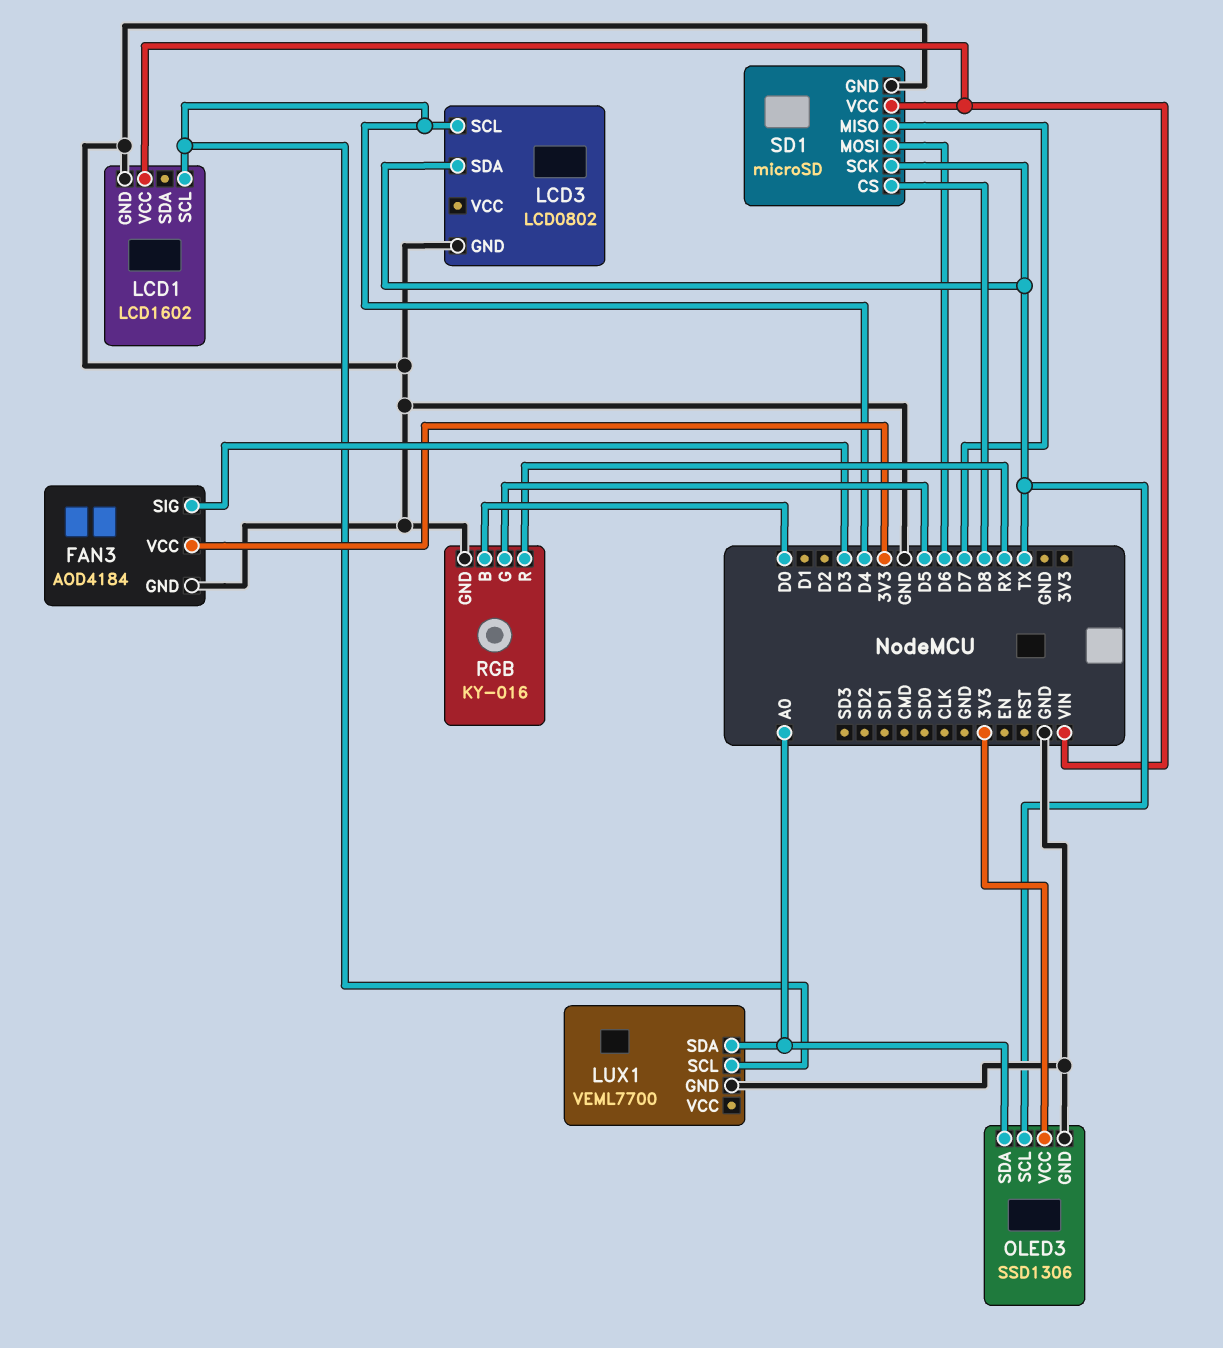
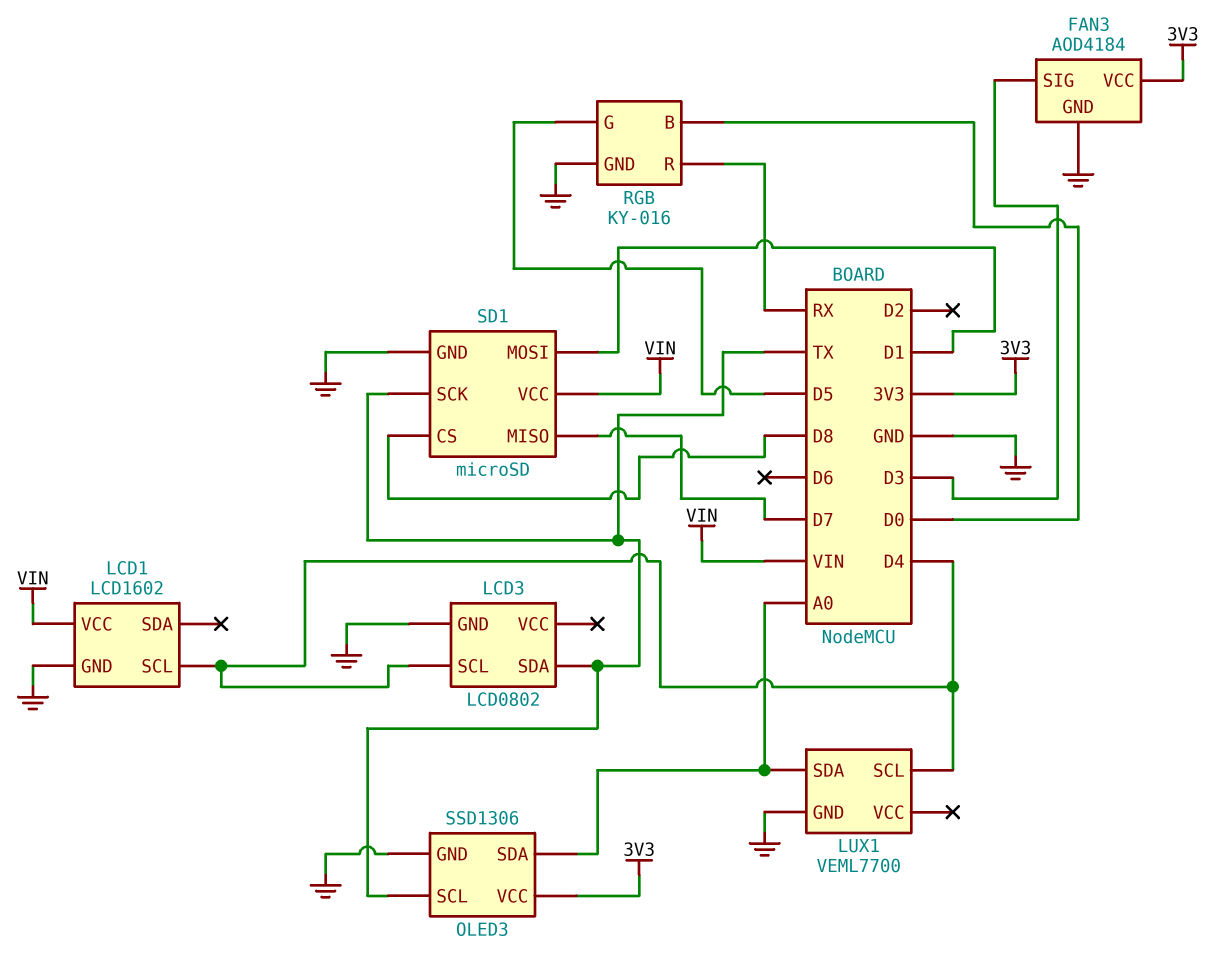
SD1 pin MOSI: D6 -> D1

